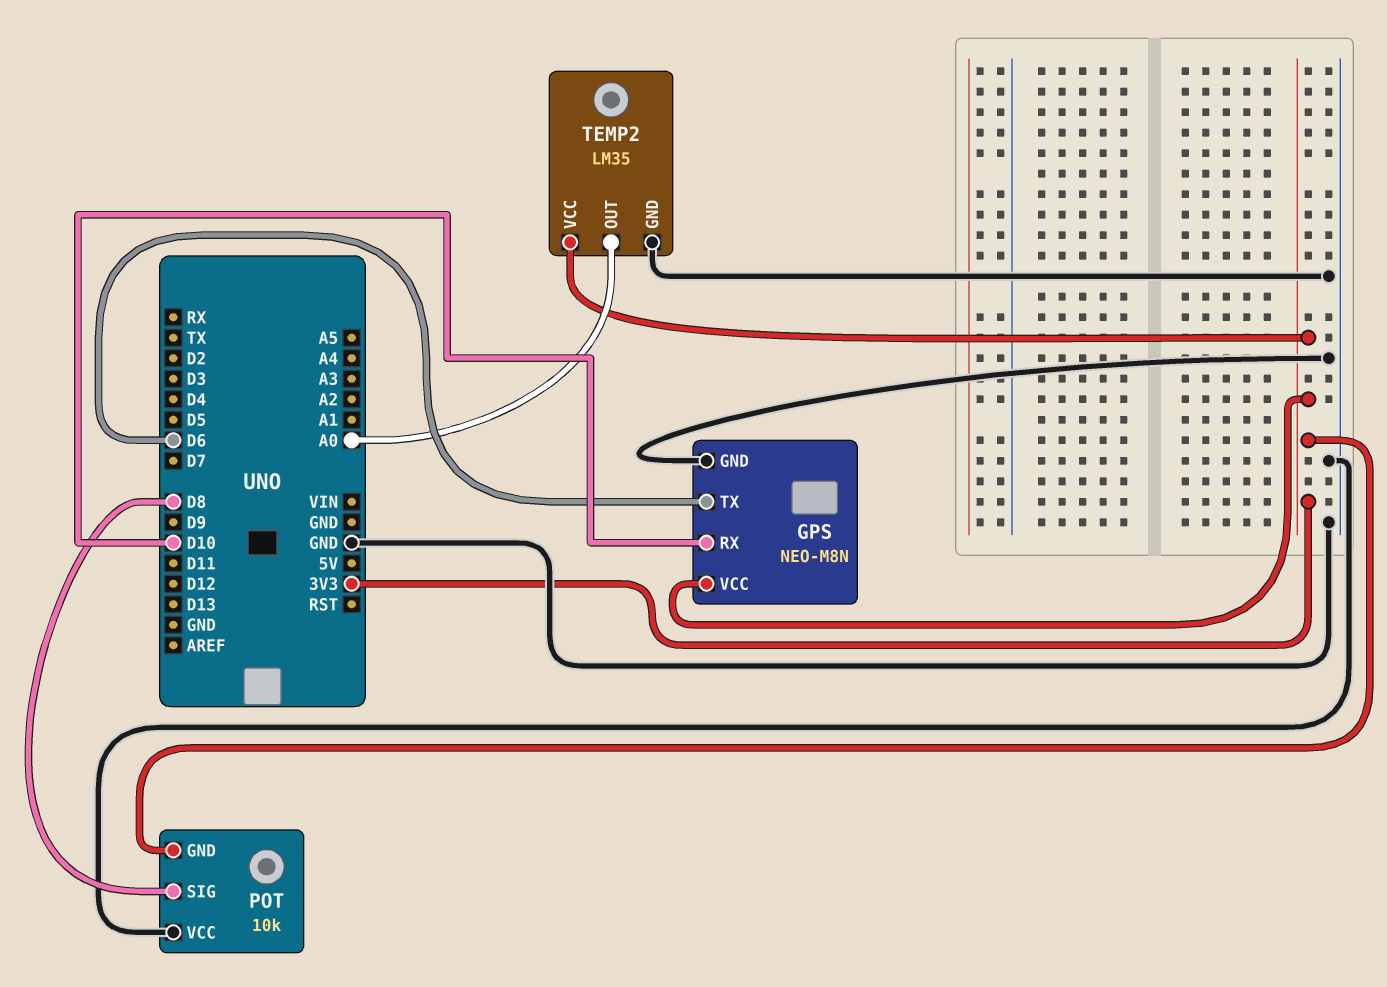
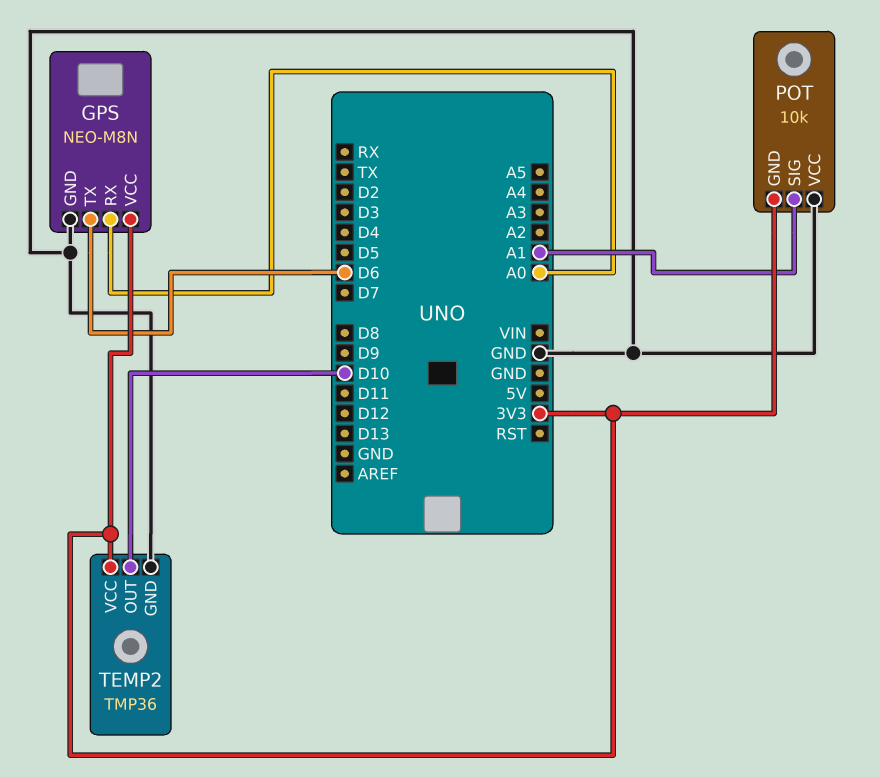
GPS pin RX: D10 -> A0
POT pin SIG: D8 -> A1
TEMP2: LM35 -> TMP36
TEMP2 pin OUT: A0 -> D10

